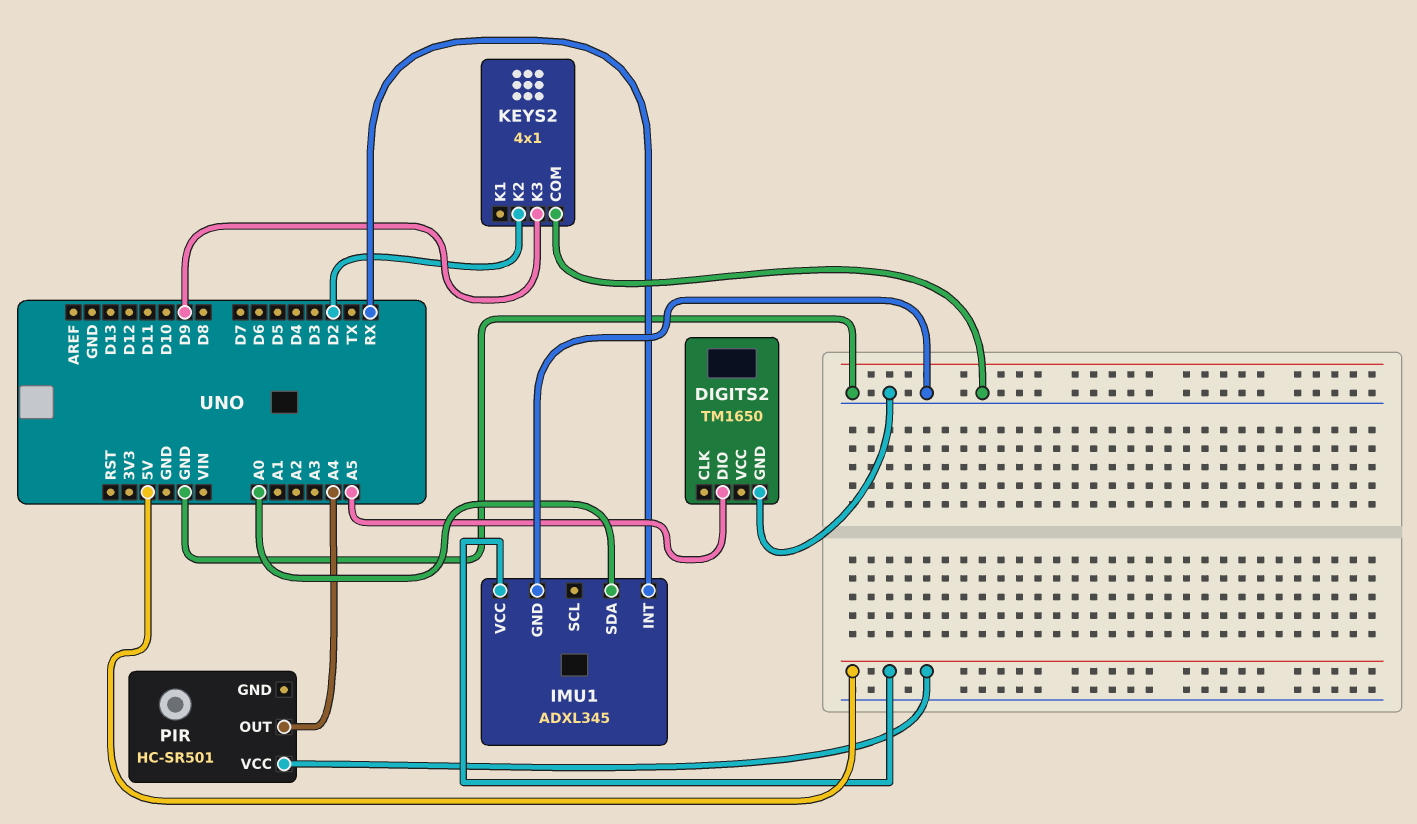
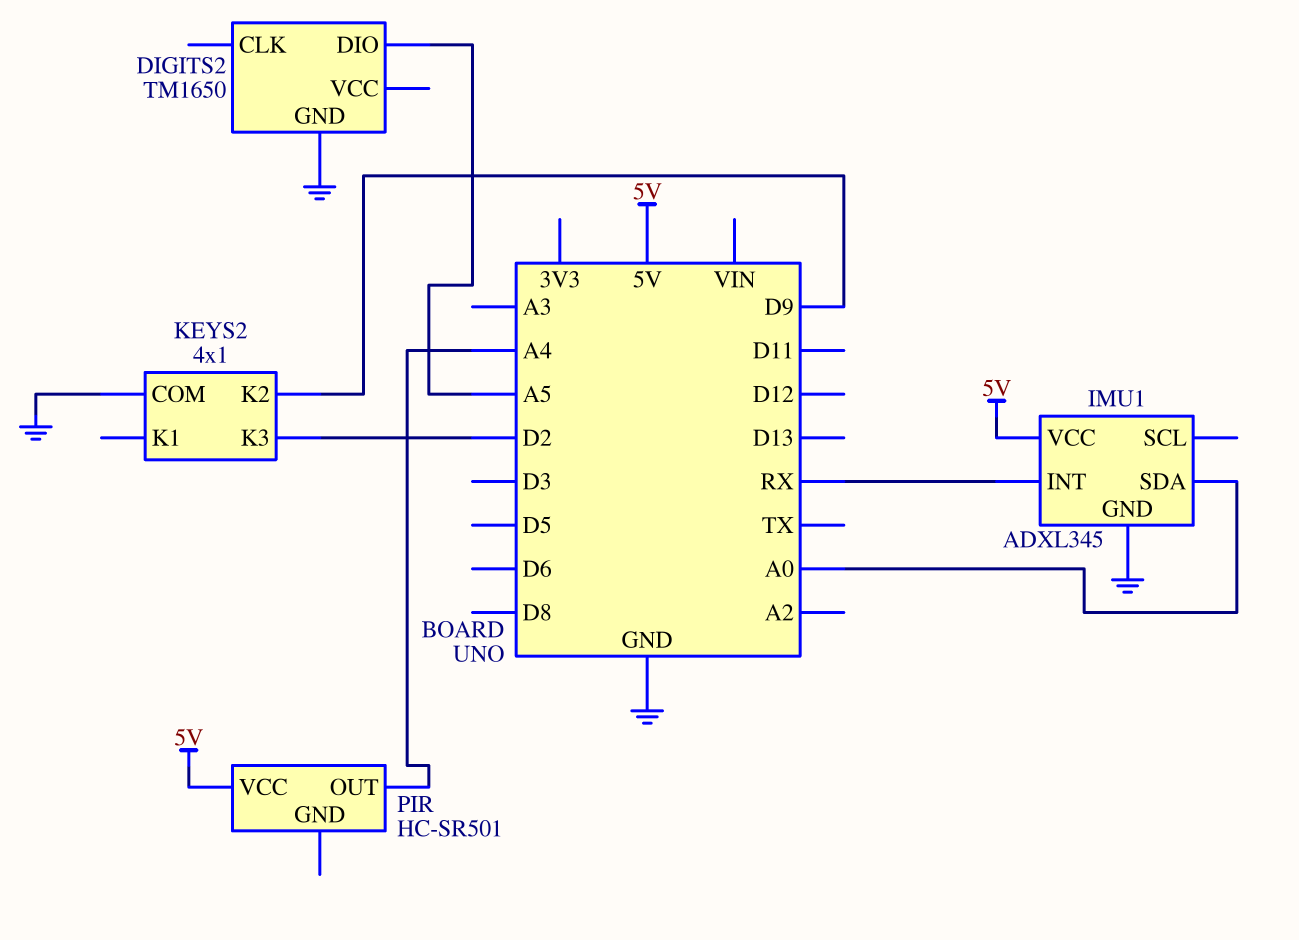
KEYS2 pin K2: D2 -> D9
KEYS2 pin K3: D9 -> D2

